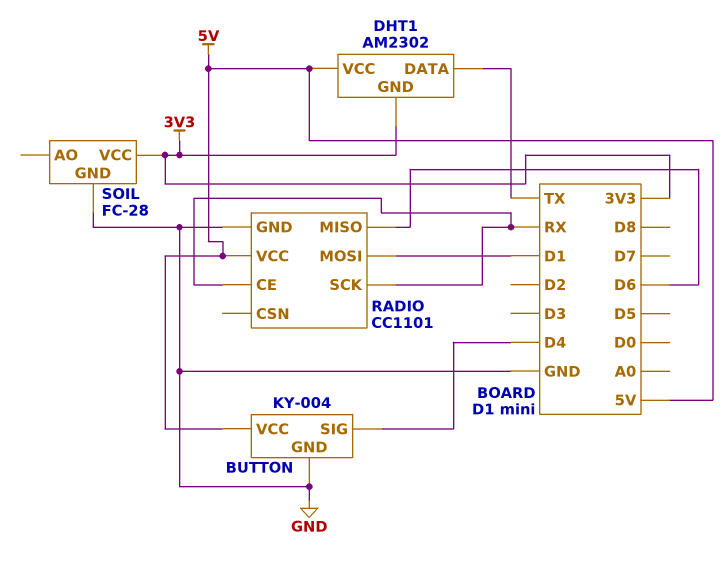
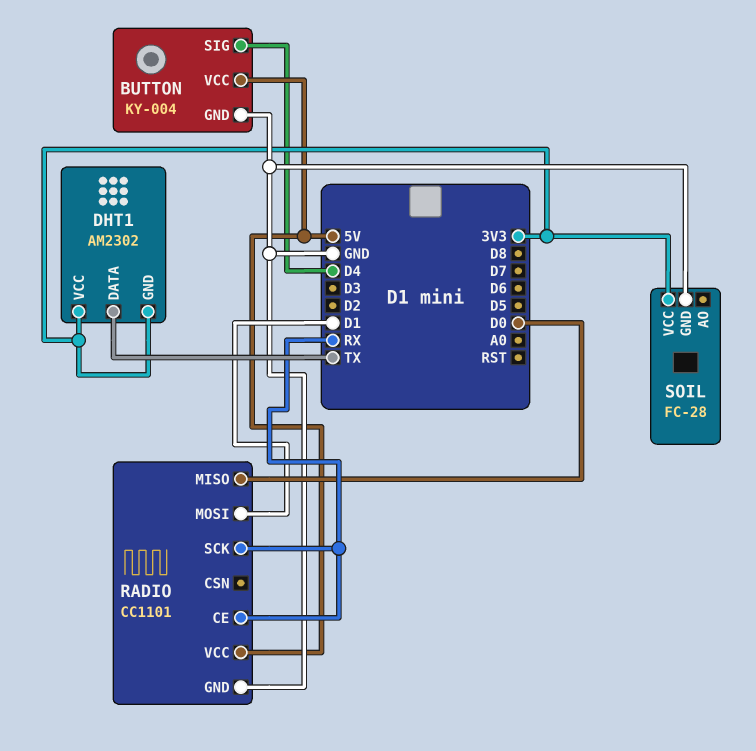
DHT1 pin VCC: 5V -> 3V3
RADIO pin MISO: D6 -> D0

